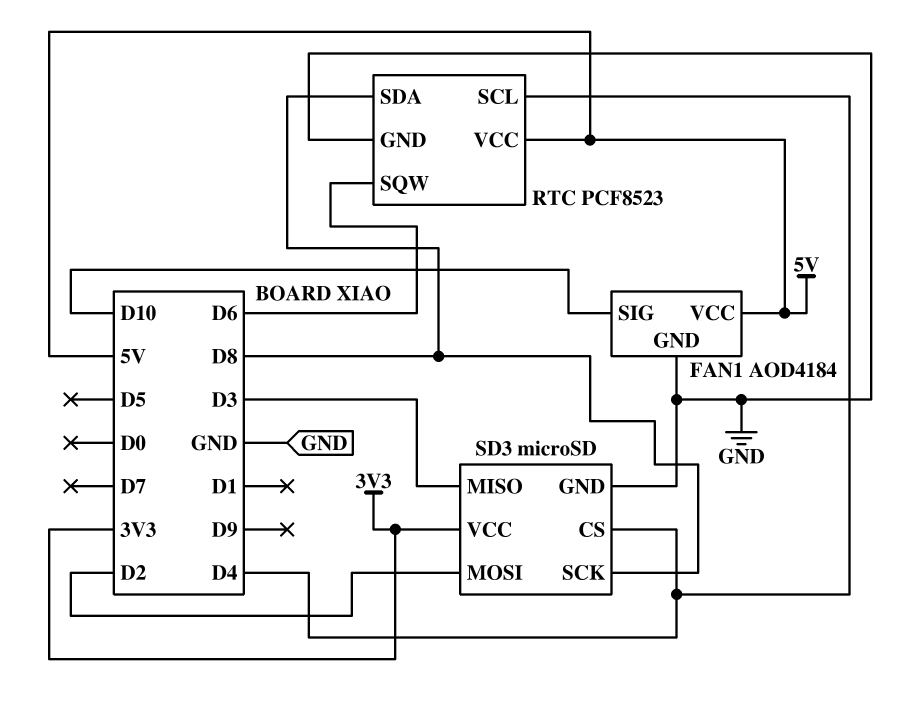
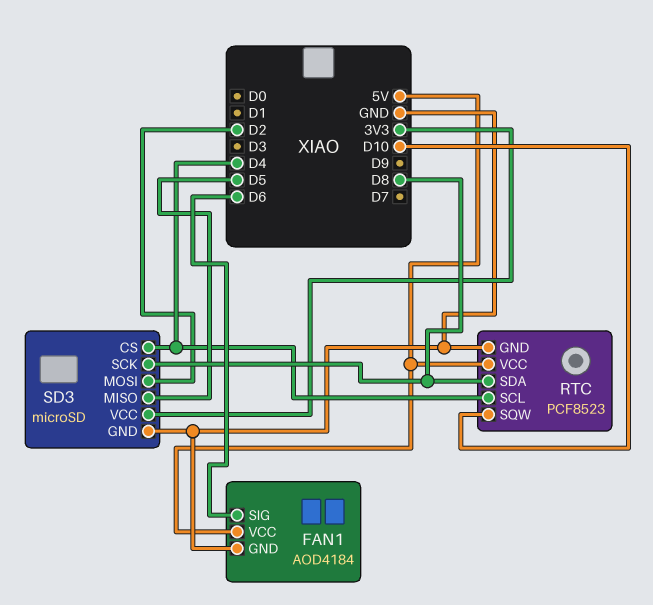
FAN1 pin SIG: D10 -> D6
RTC pin SQW: D6 -> D10
SD3 pin MISO: D3 -> D5

